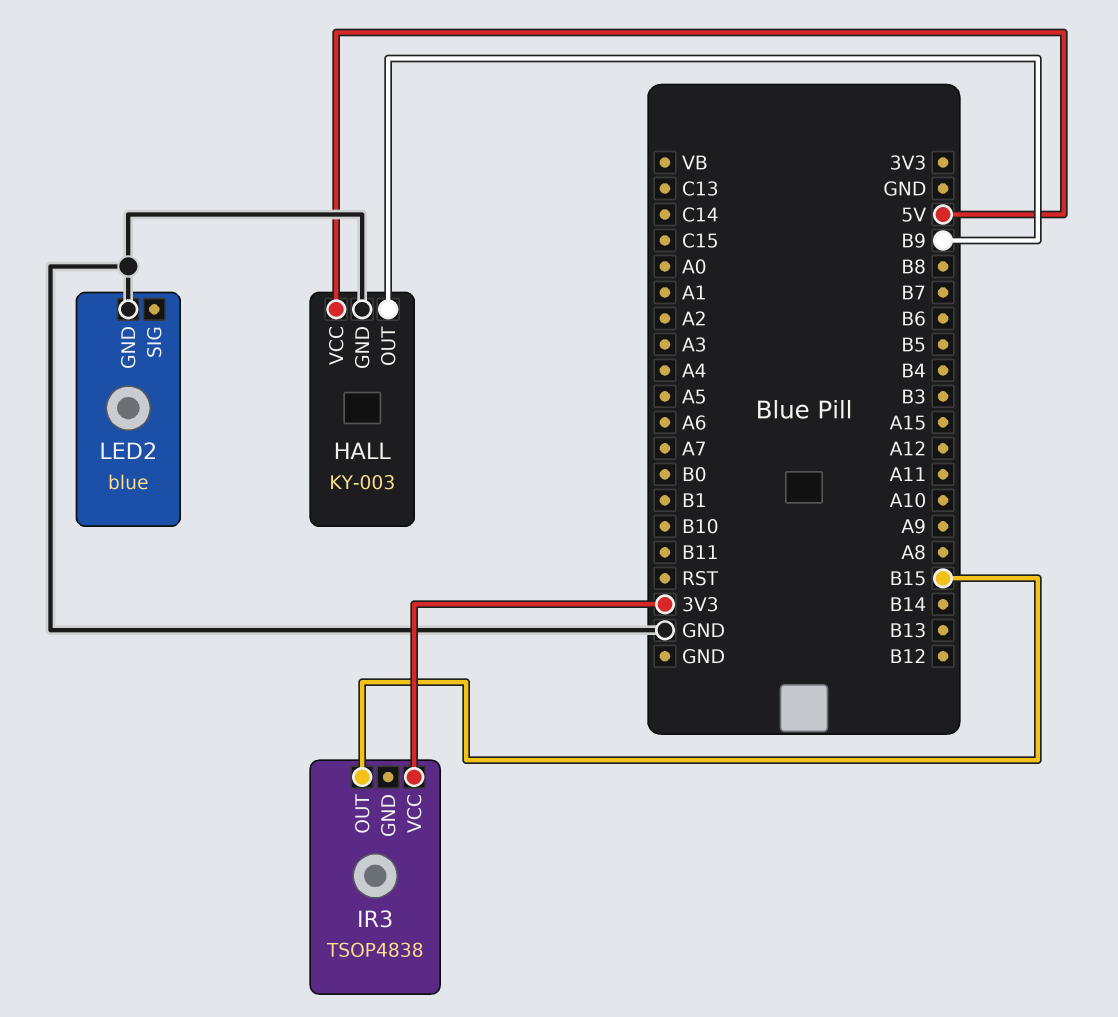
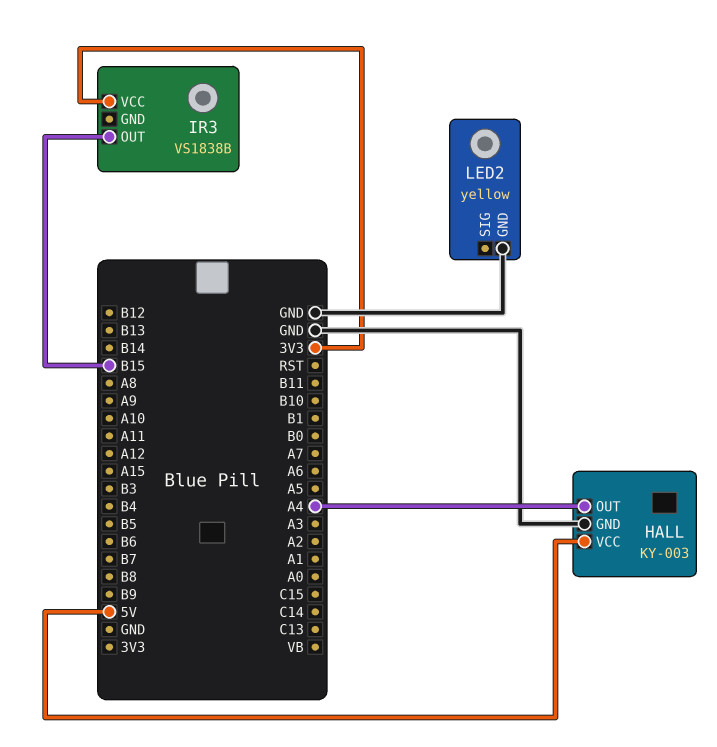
HALL pin OUT: B9 -> A4
IR3: TSOP4838 -> VS1838B
LED2: blue -> yellow

